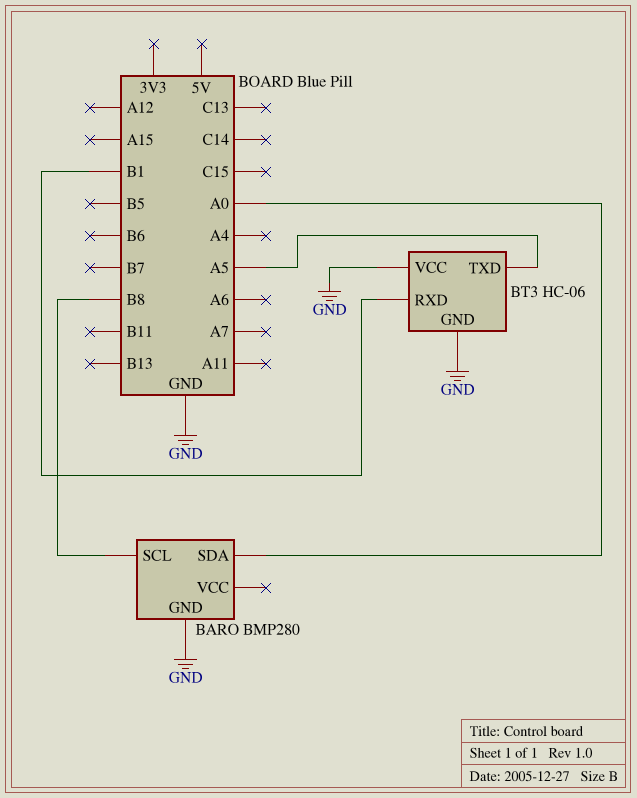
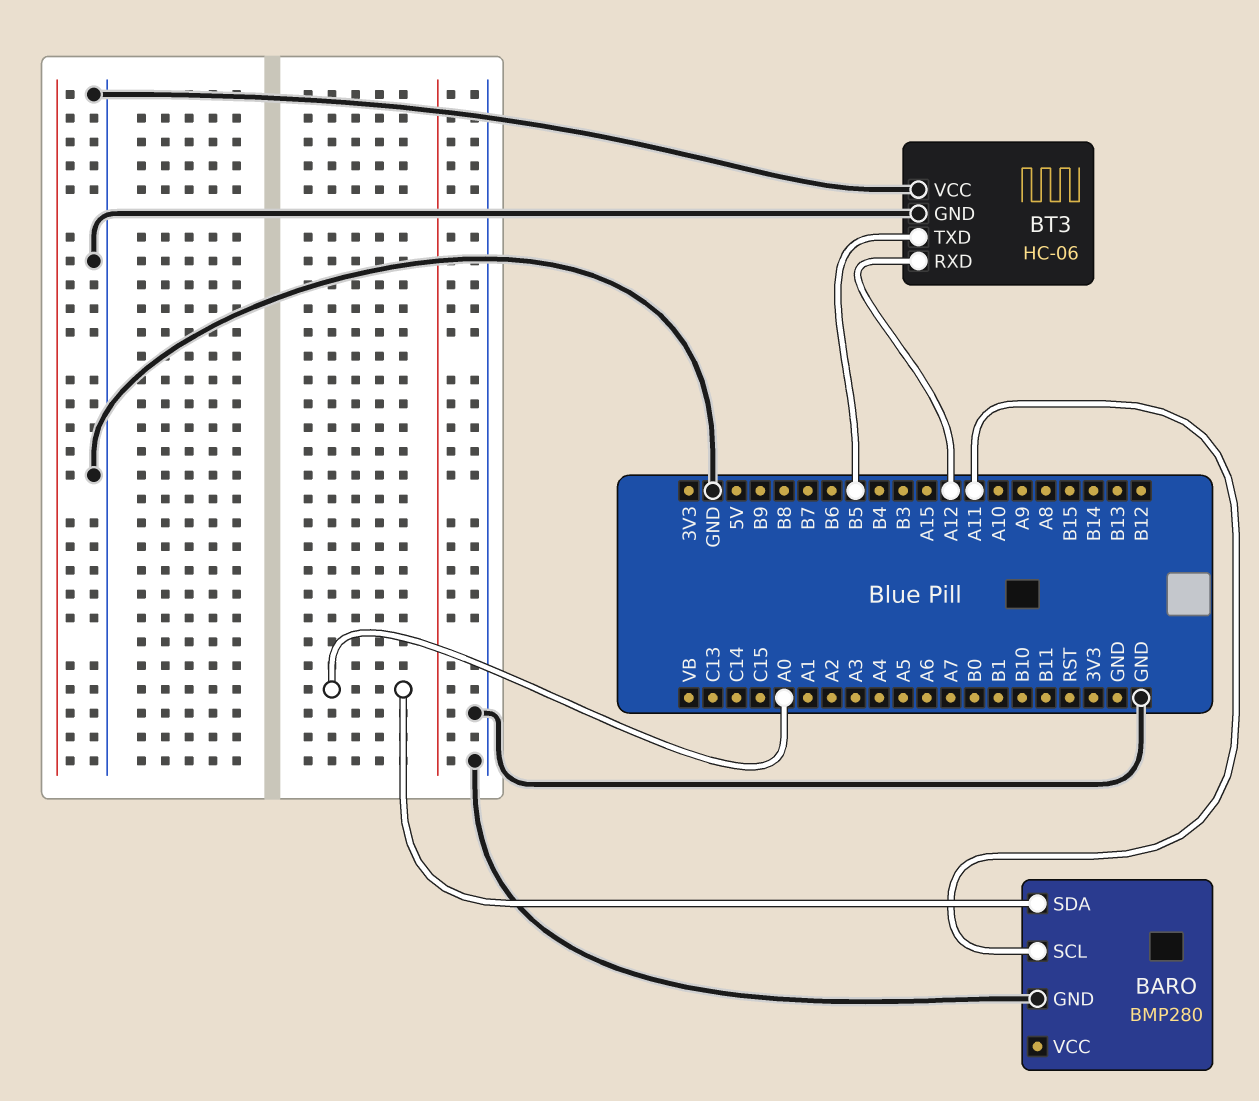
BARO pin SCL: B8 -> A11
BT3 pin RXD: B1 -> A12
BT3 pin TXD: A5 -> B5

